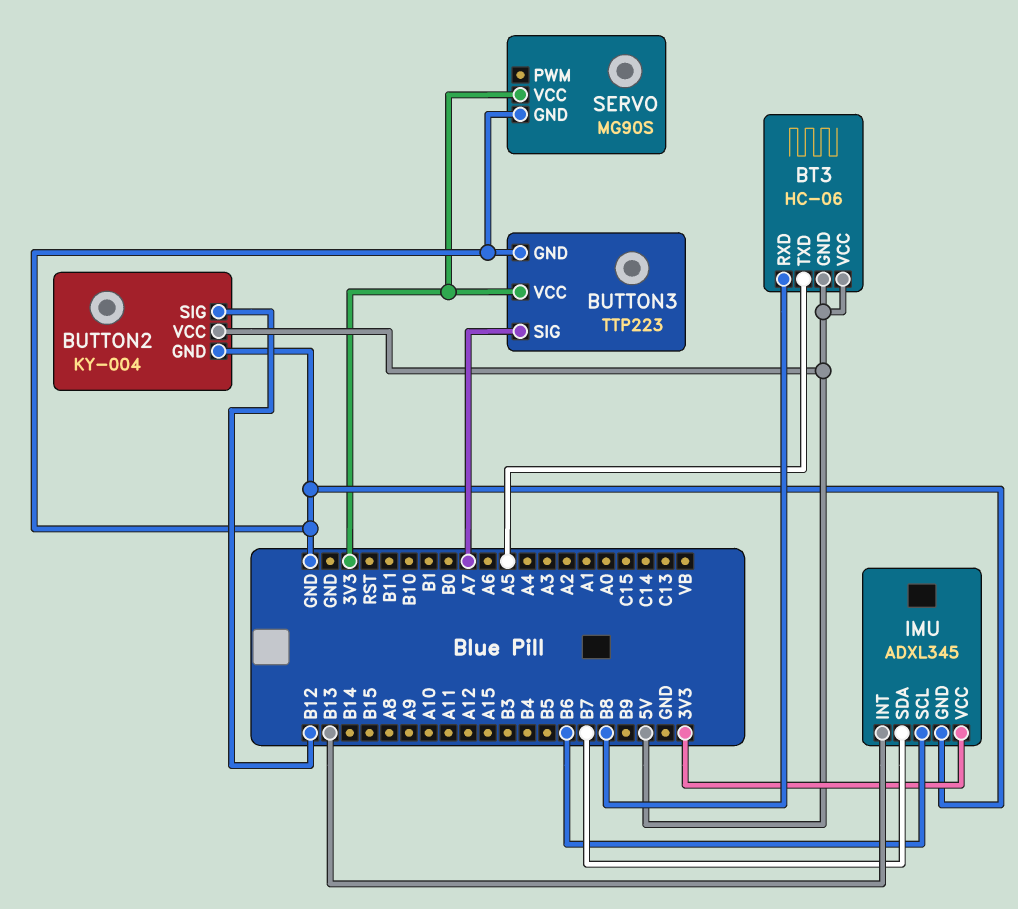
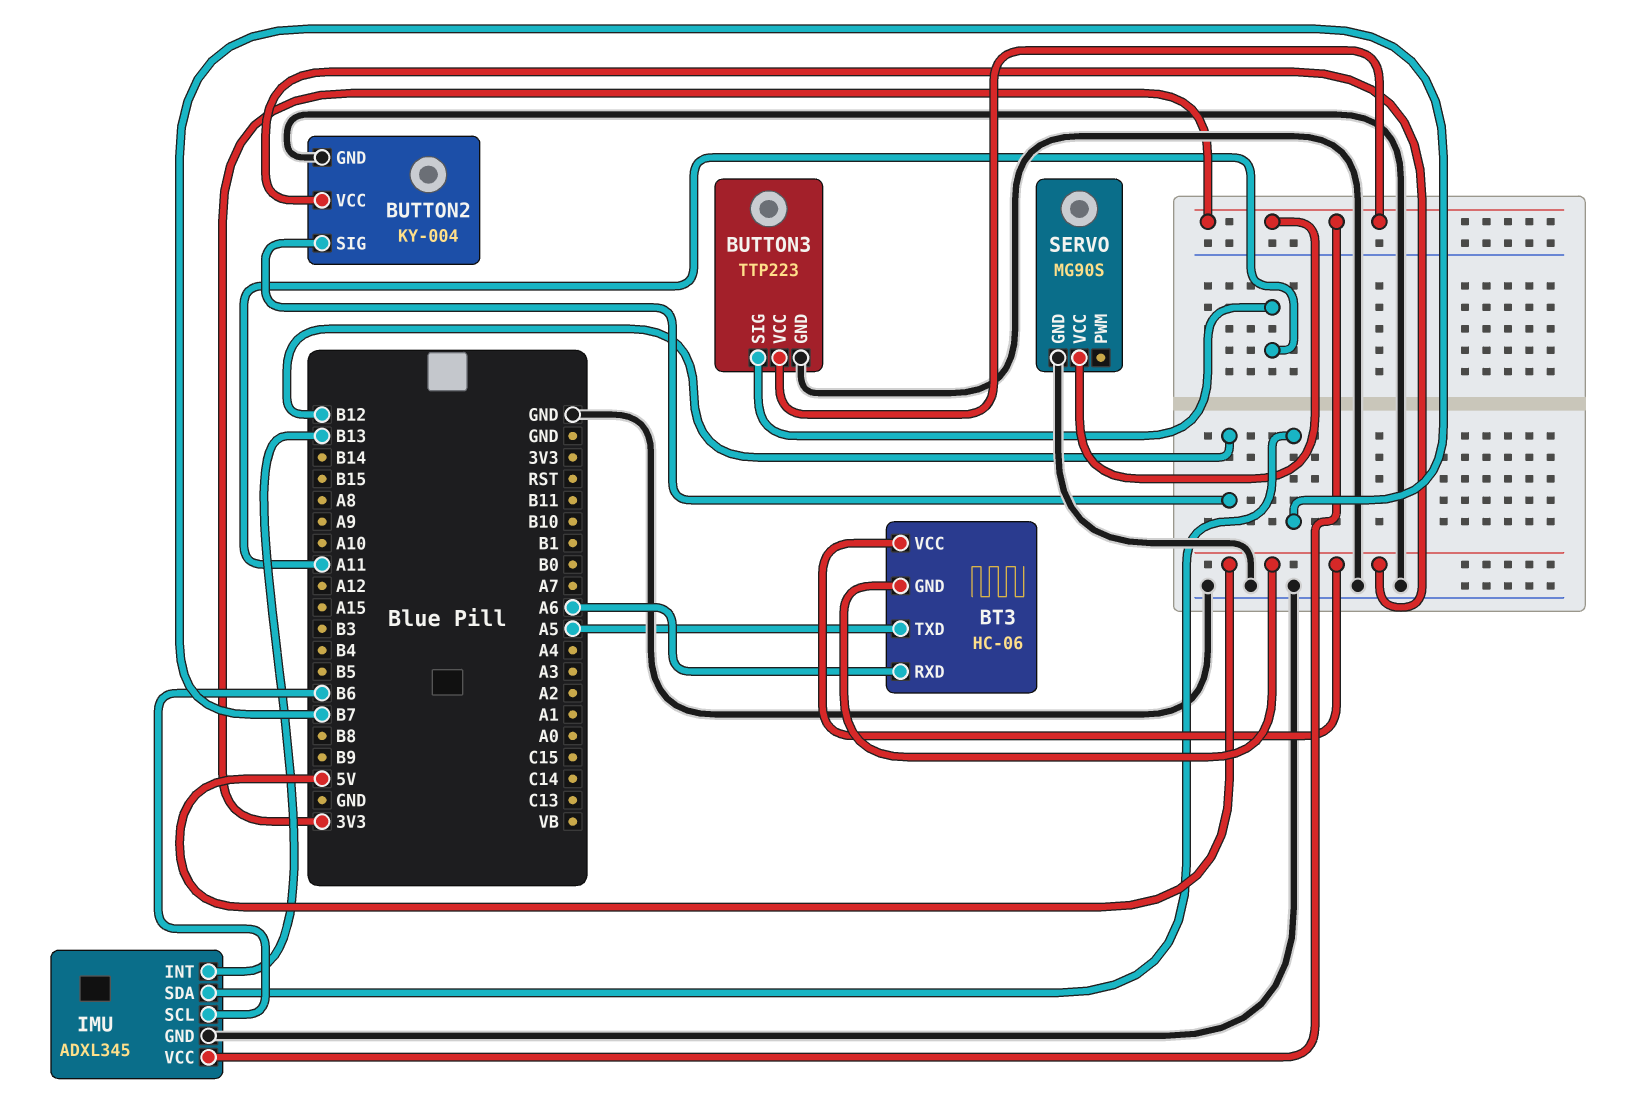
BT3 pin RXD: B8 -> A6
BUTTON3 pin SIG: A7 -> A11

